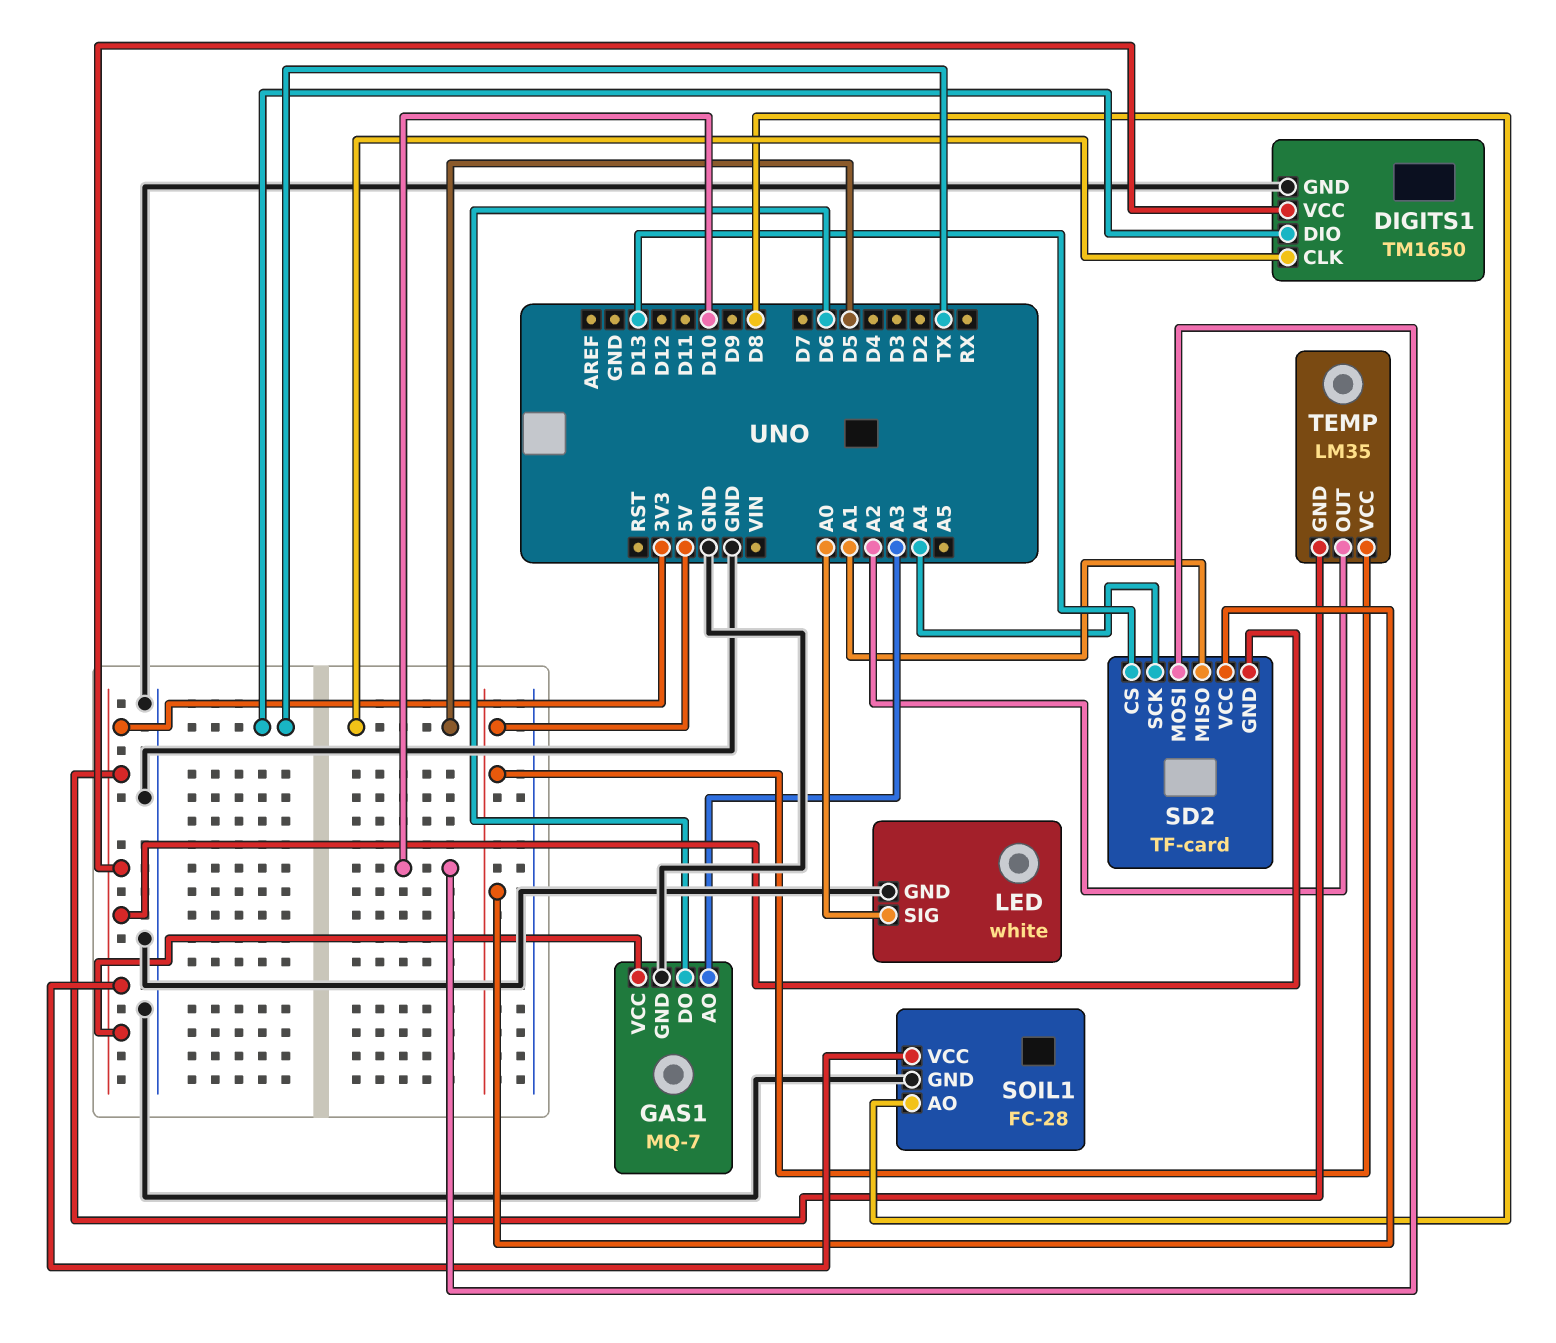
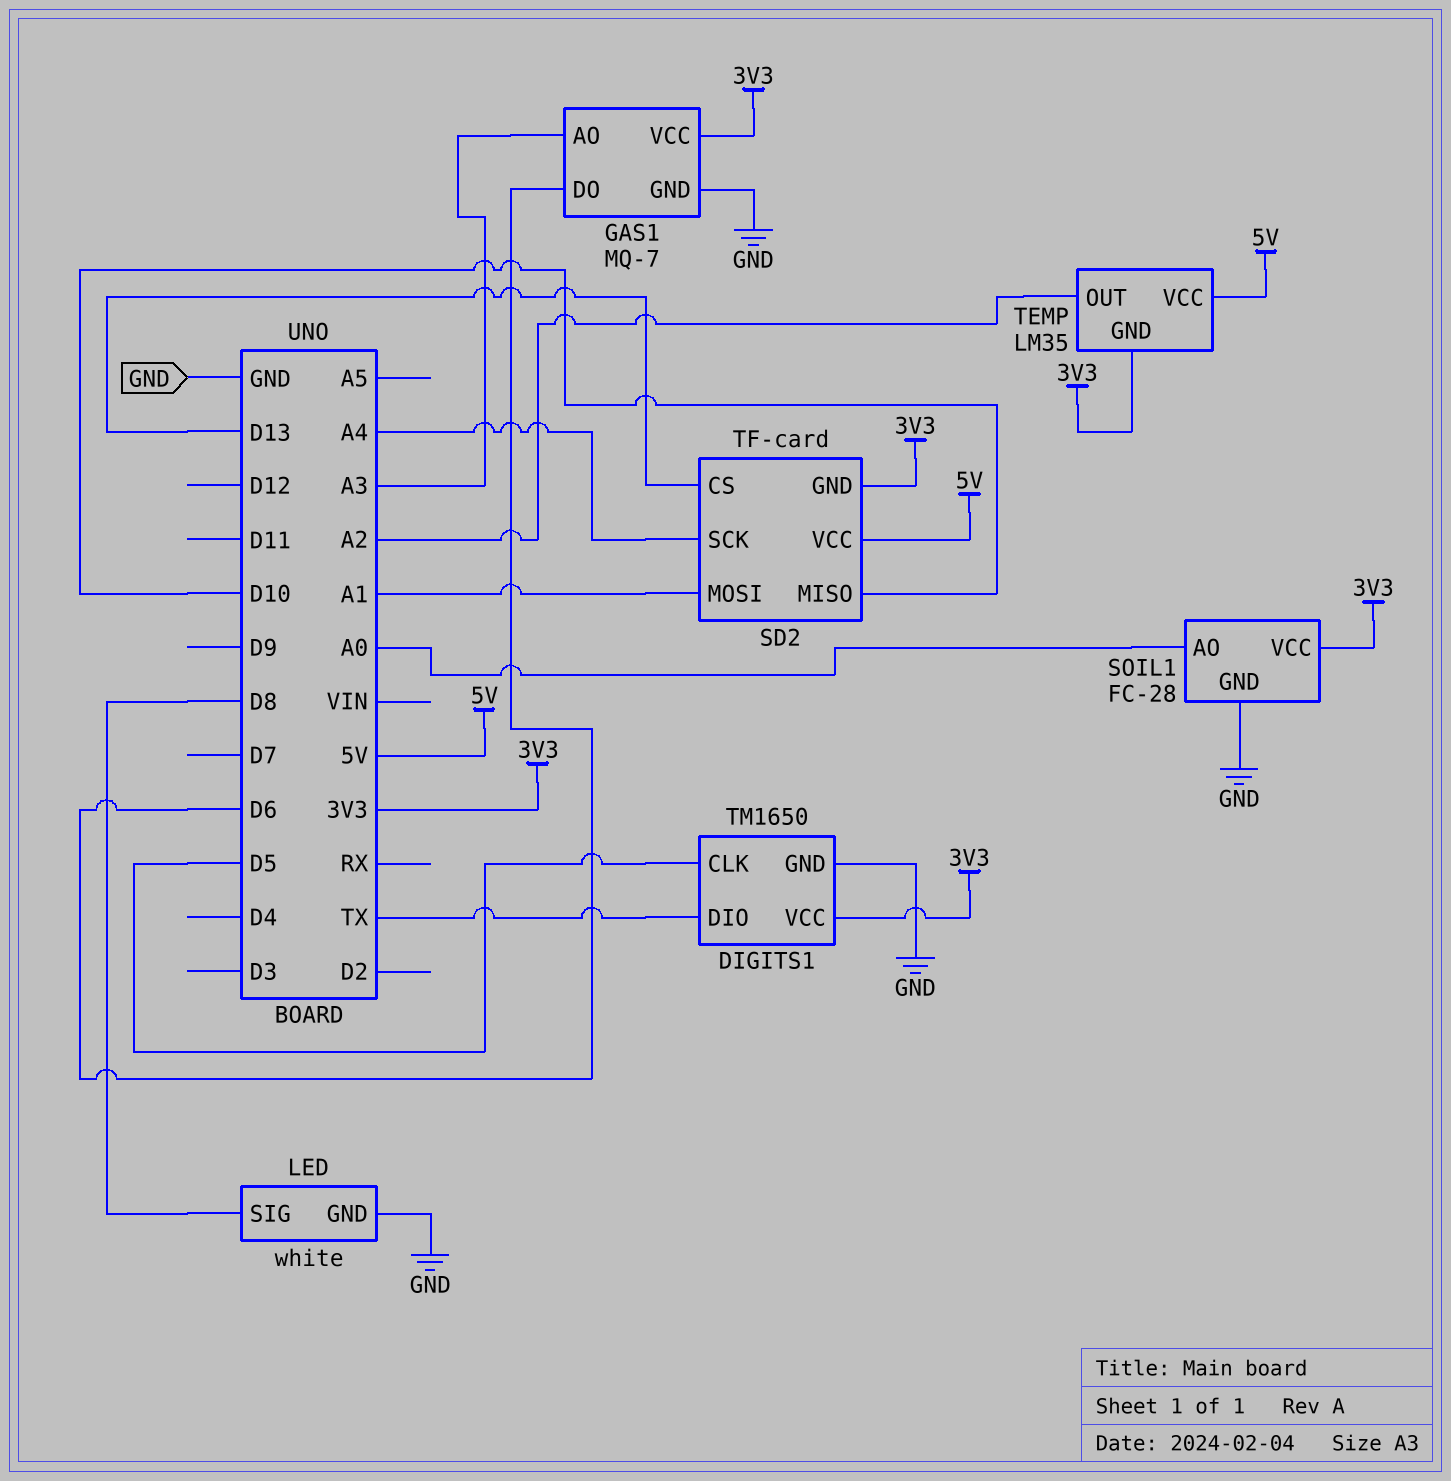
LED pin SIG: A0 -> D8
SD2 pin MISO: A1 -> D10
SD2 pin MOSI: D10 -> A1
SOIL1 pin AO: D8 -> A0

